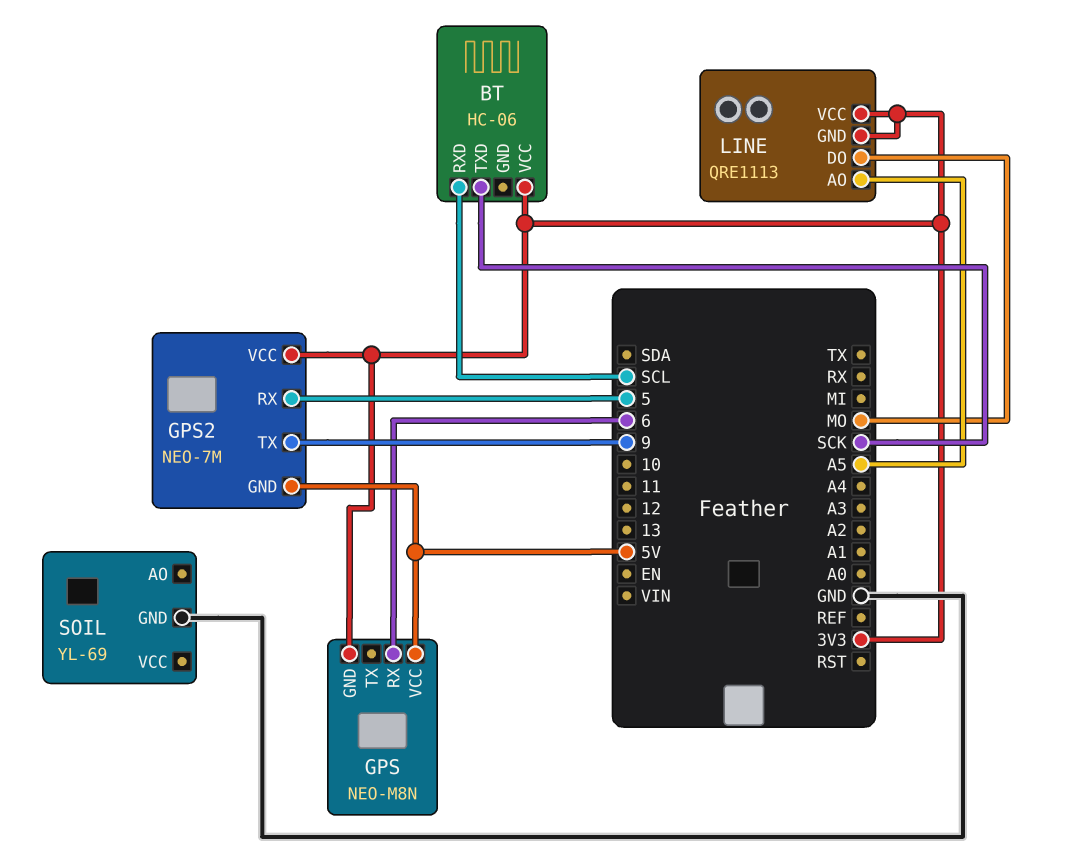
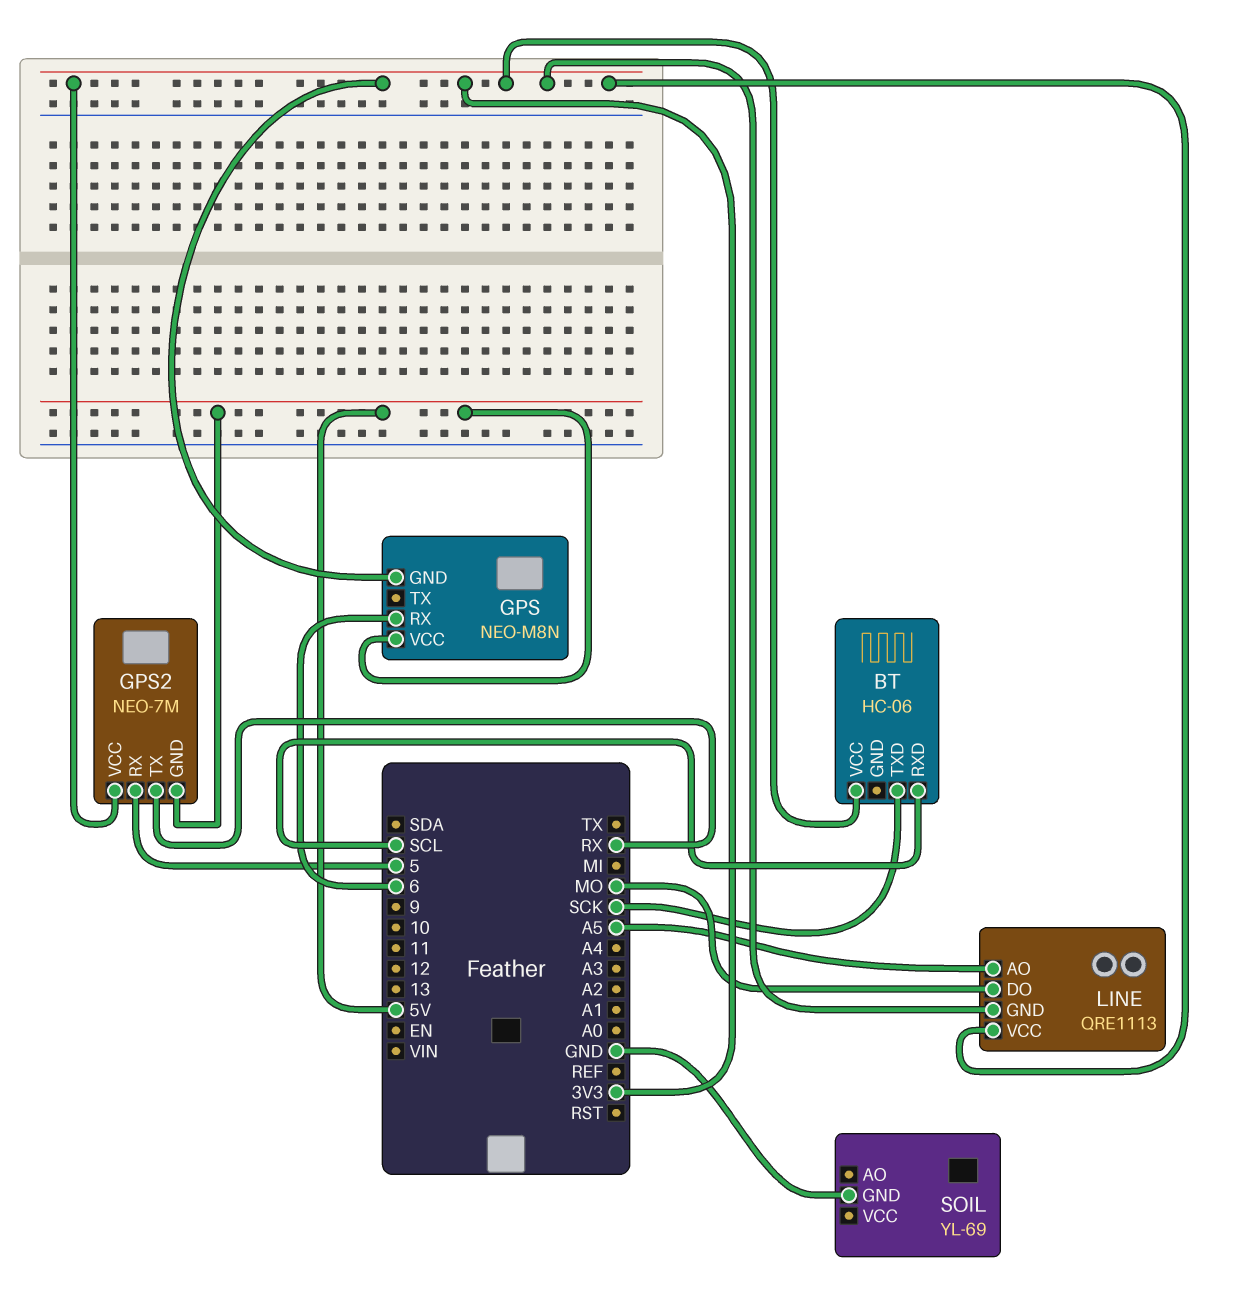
GPS2 pin TX: 9 -> RX

